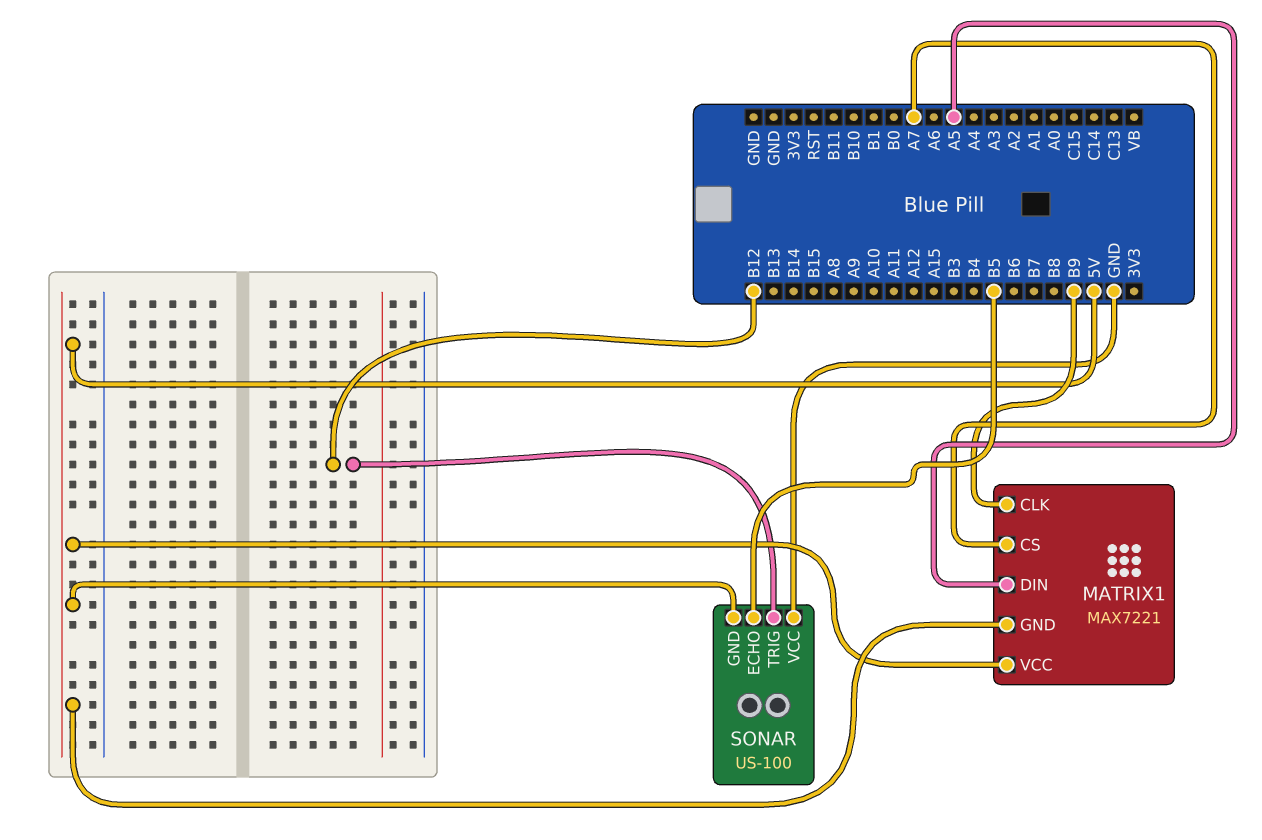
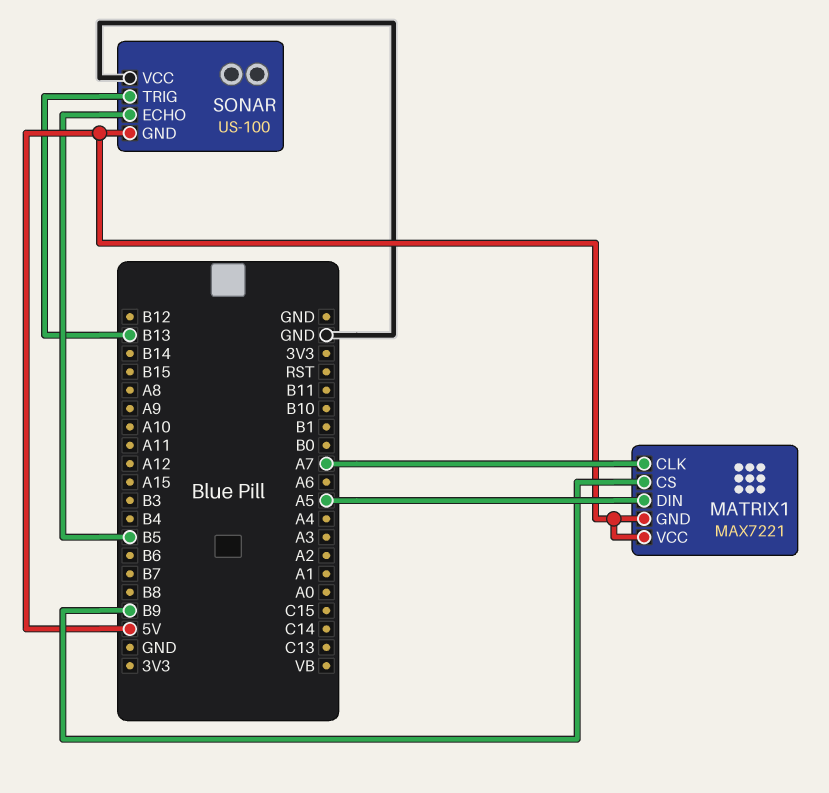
MATRIX1 pin CLK: B9 -> A7
MATRIX1 pin CS: A7 -> B9
SONAR pin TRIG: B12 -> B13

